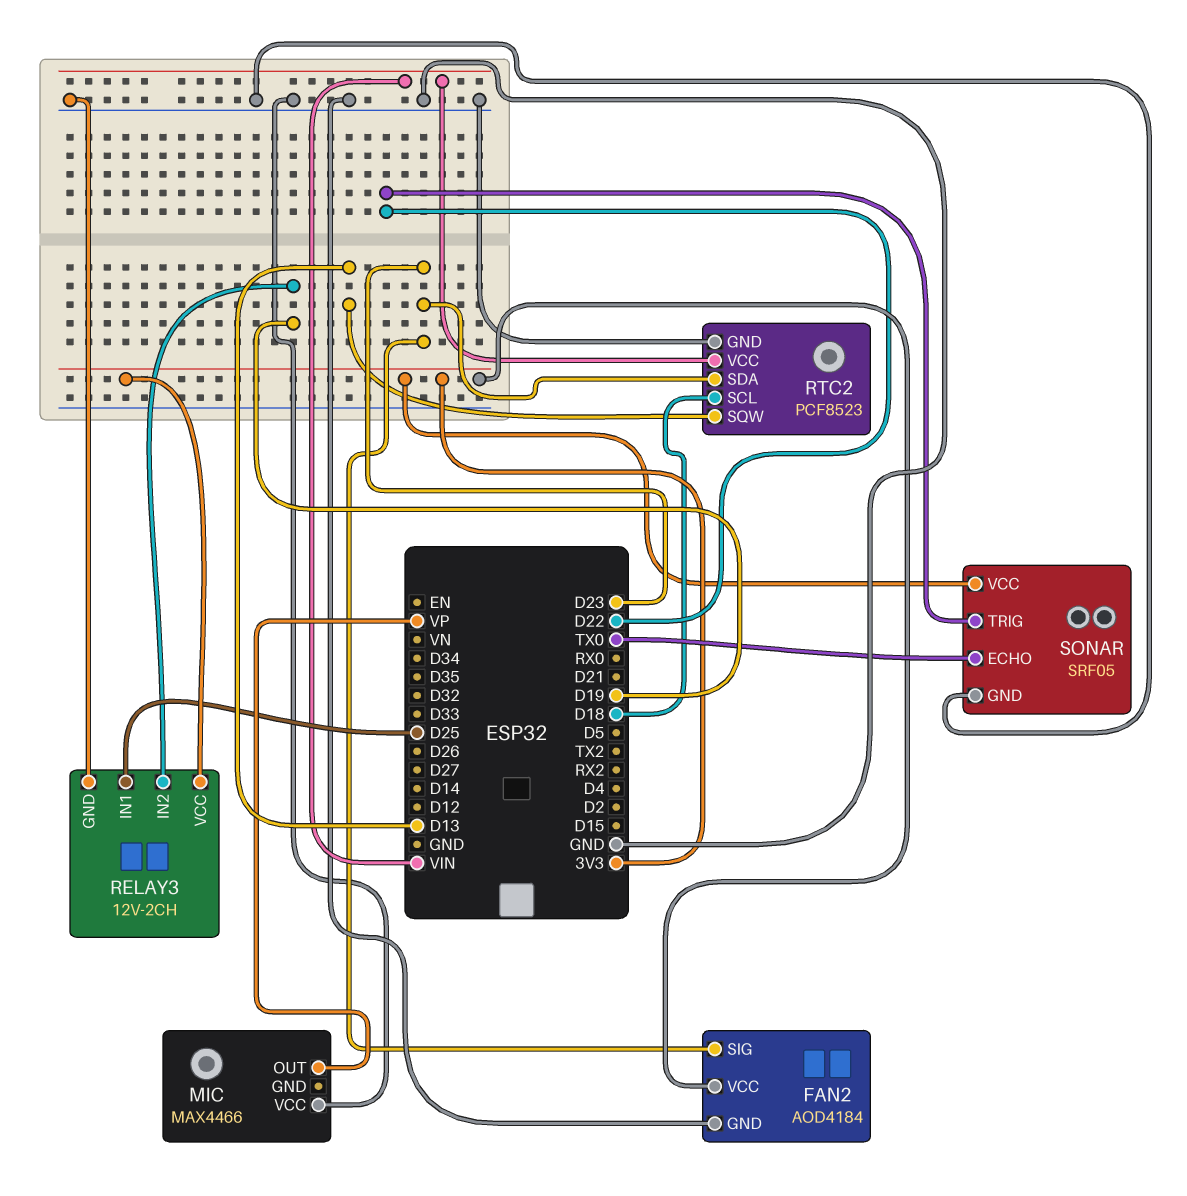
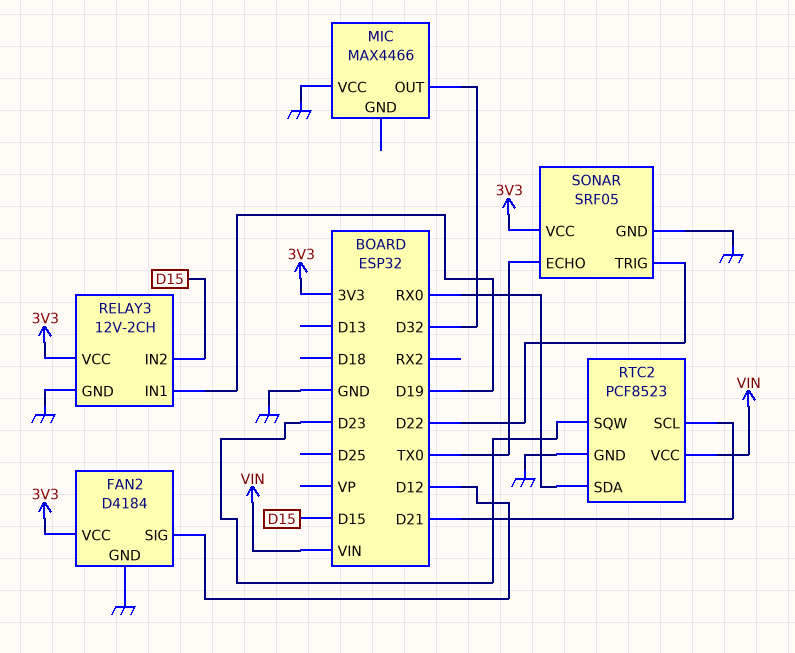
FAN2: AOD4184 -> D4184
FAN2 pin SIG: D23 -> D12
MIC pin OUT: VP -> D32
RELAY3 pin IN1: D25 -> D19
RELAY3 pin IN2: D19 -> D15
RTC2 pin SCL: D18 -> D21
RTC2 pin SDA: D23 -> RX0
RTC2 pin SQW: D13 -> D23

